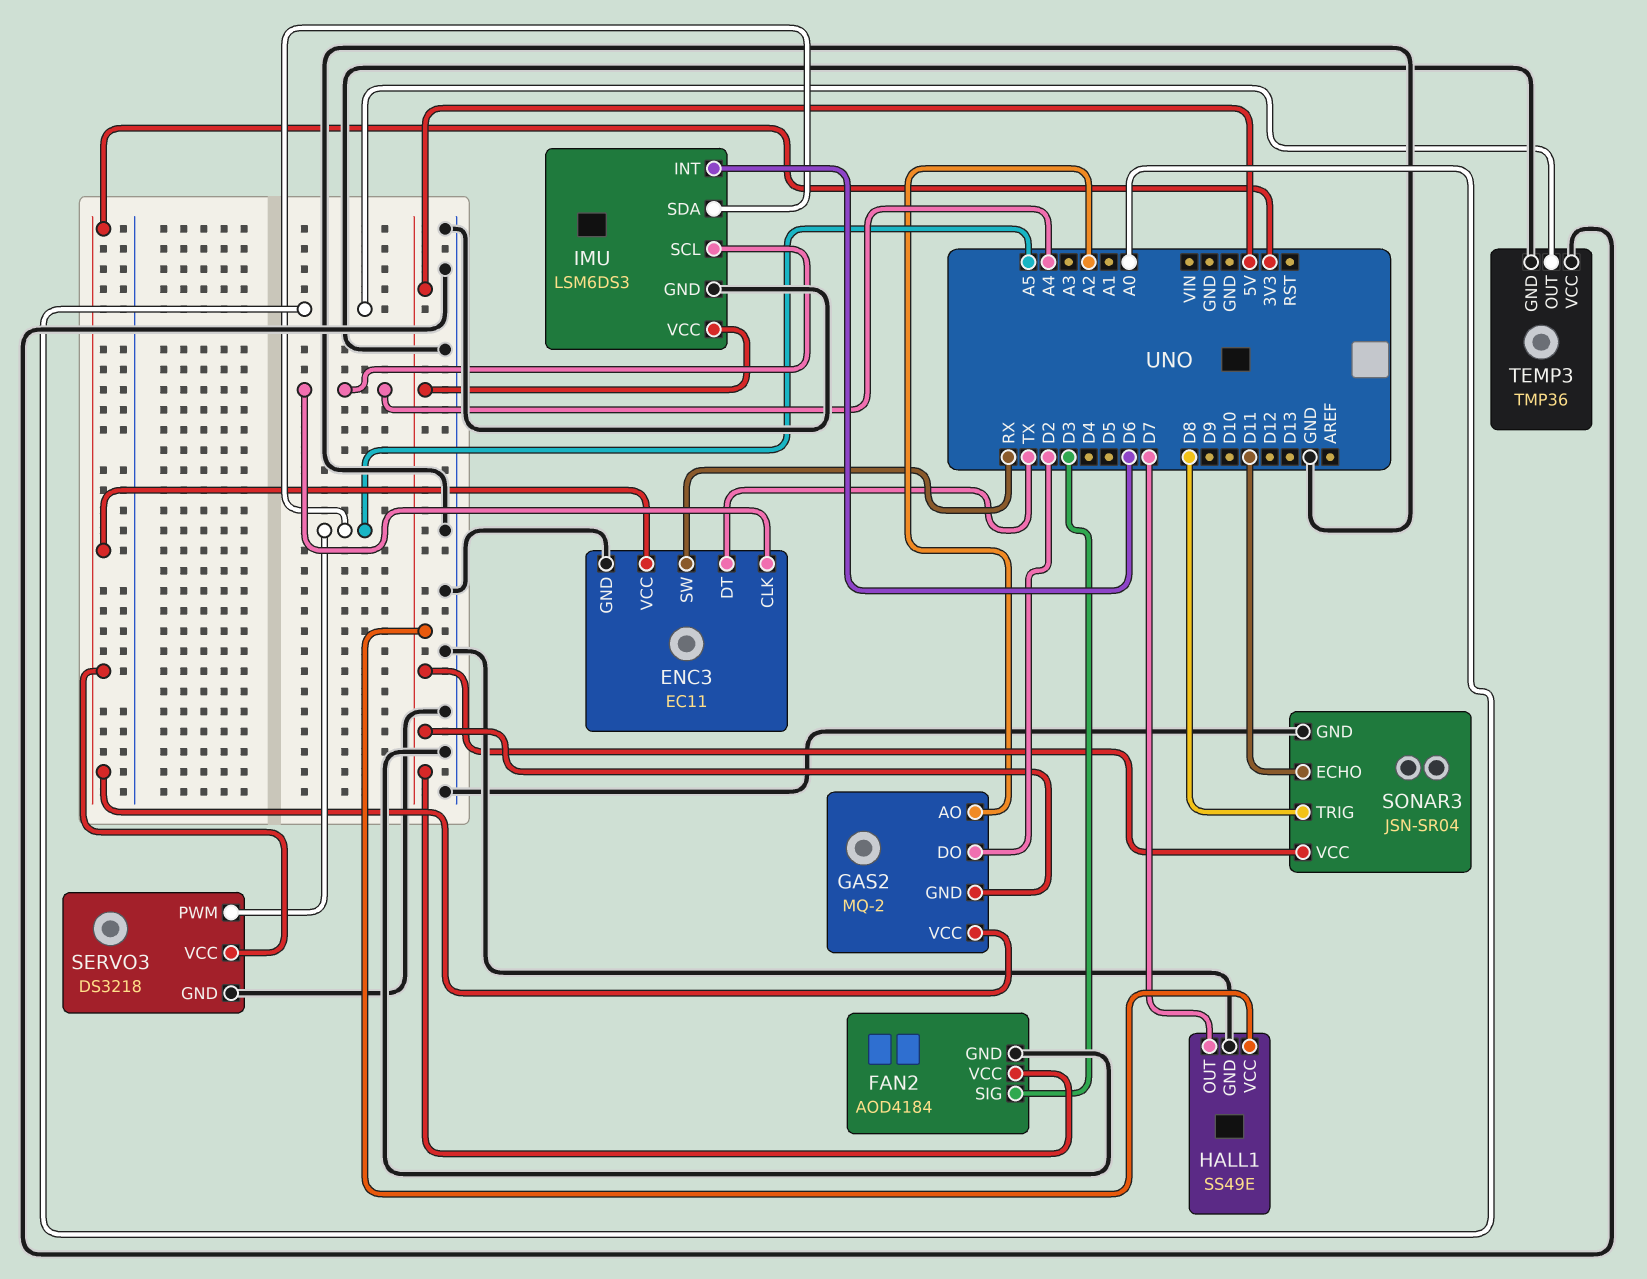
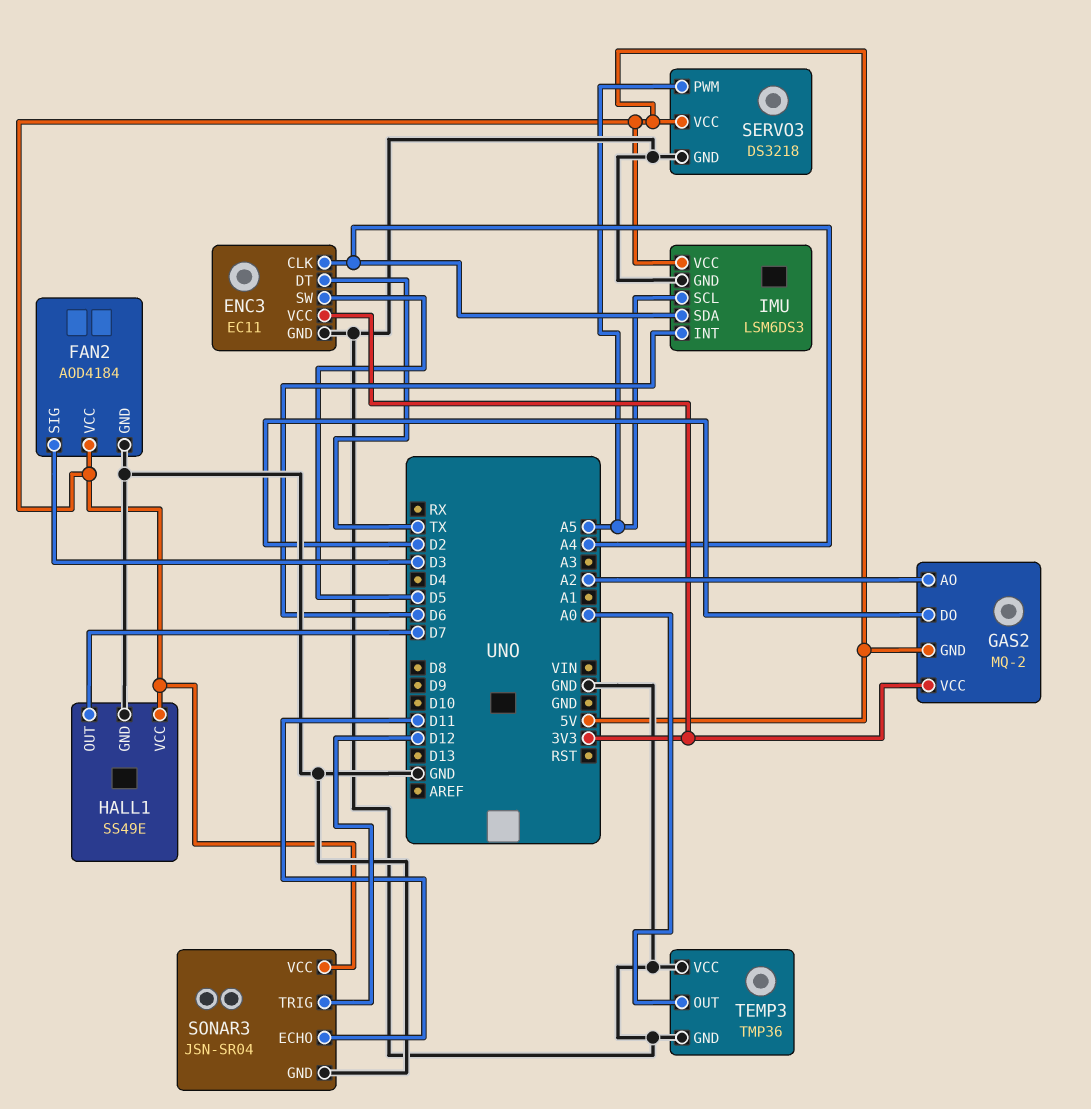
ENC3 pin SW: RX -> D5
IMU pin SCL: A4 -> A5
IMU pin SDA: A5 -> A4
SERVO3 pin VCC: 3V3 -> 5V
SONAR3 pin TRIG: D8 -> D12

